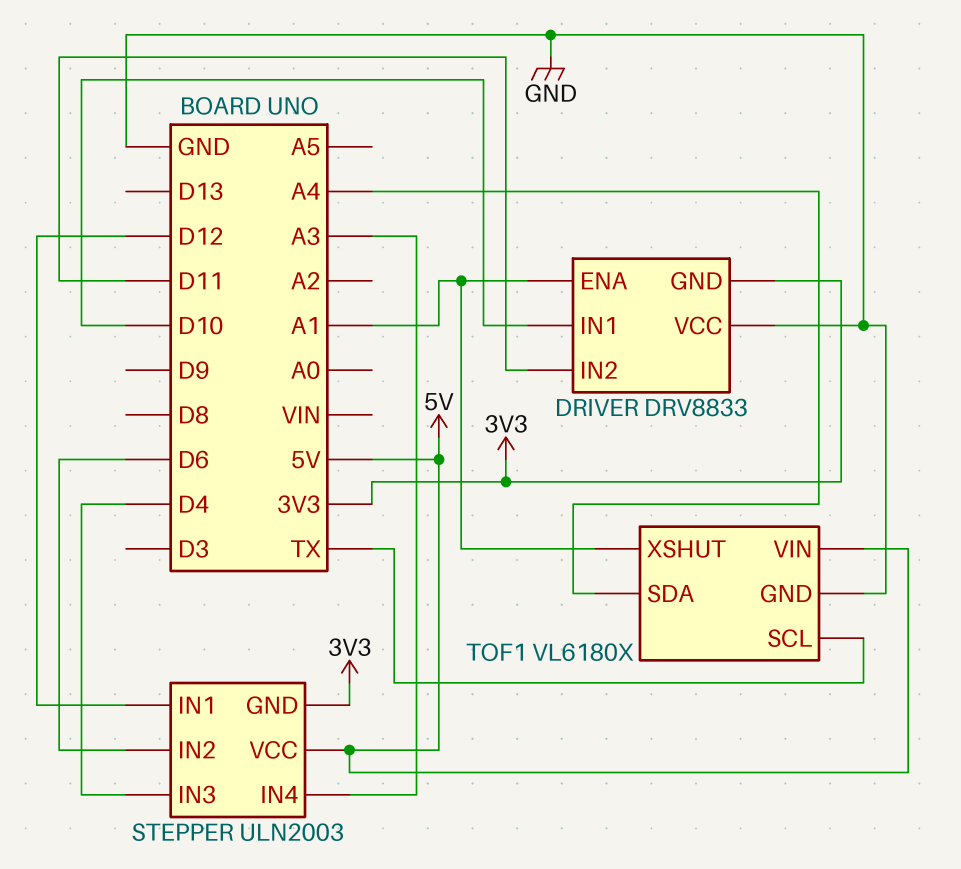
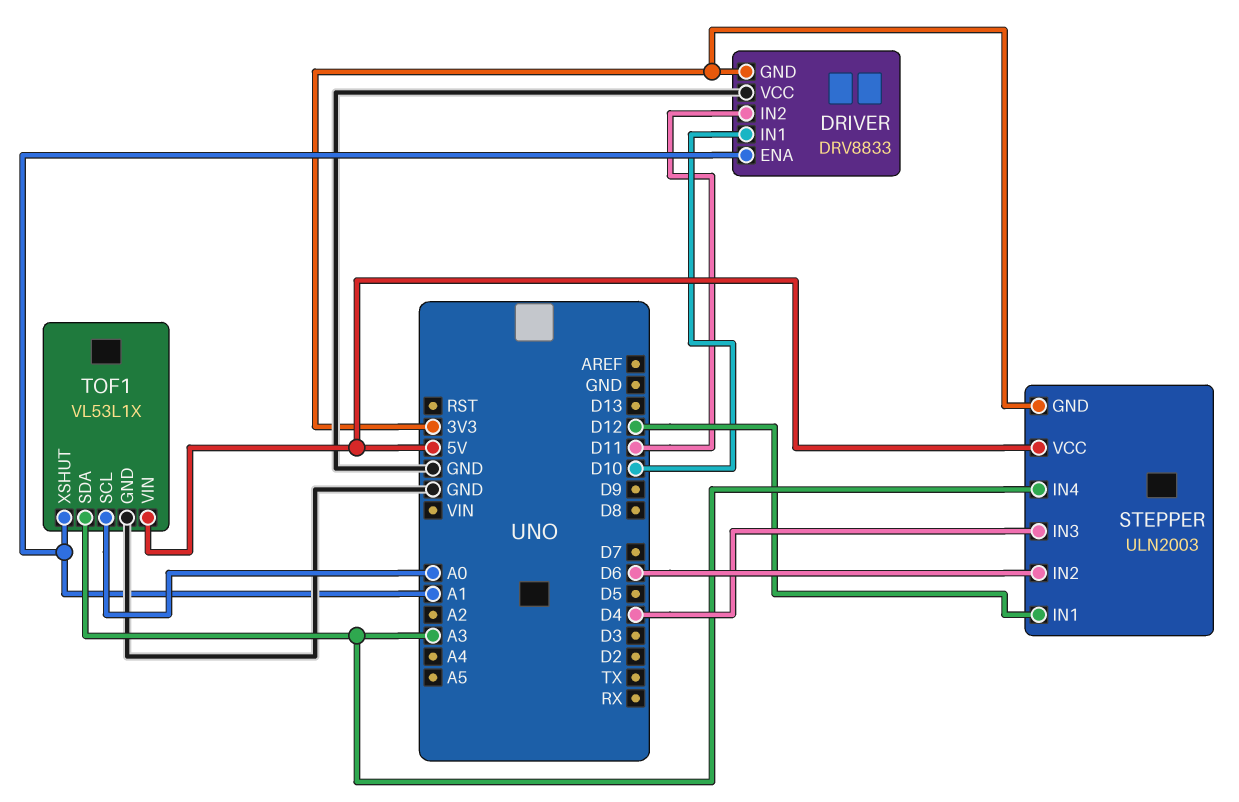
TOF1: VL6180X -> VL53L1X
TOF1 pin SCL: TX -> A0
TOF1 pin SDA: A4 -> A3

